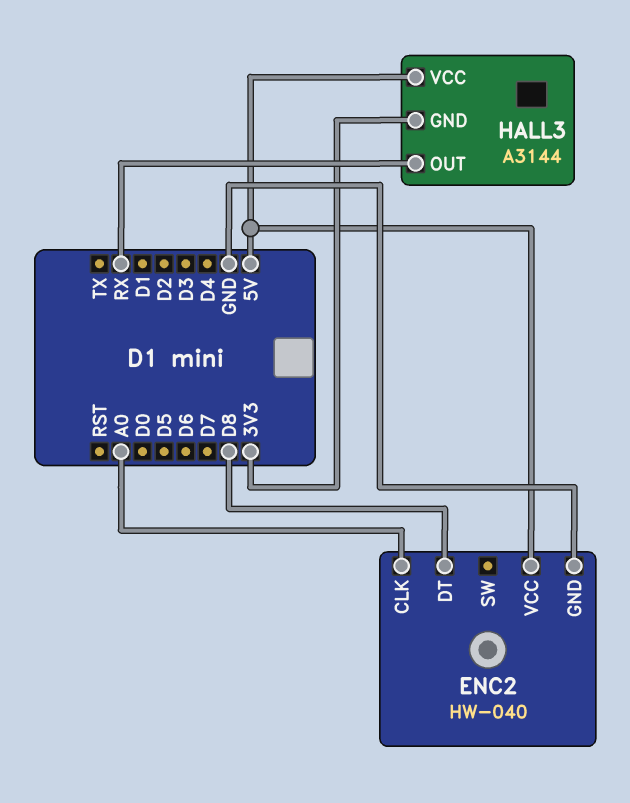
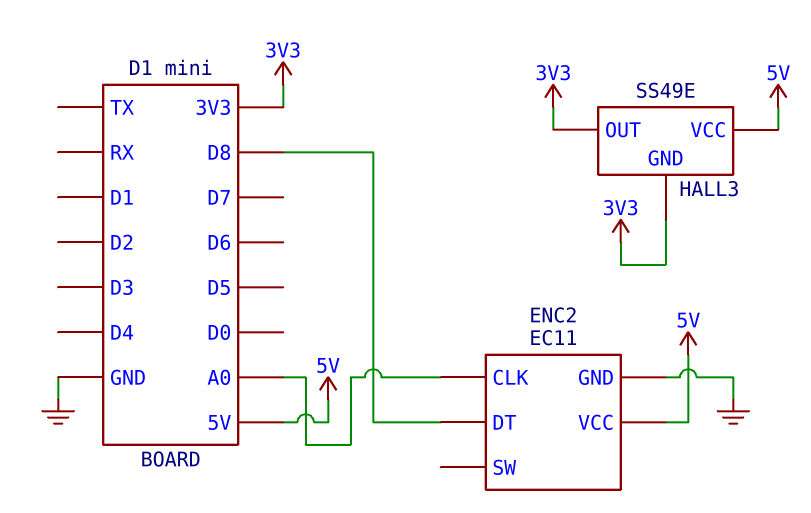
ENC2: HW-040 -> EC11
HALL3: A3144 -> SS49E
HALL3 pin OUT: RX -> 3V3

